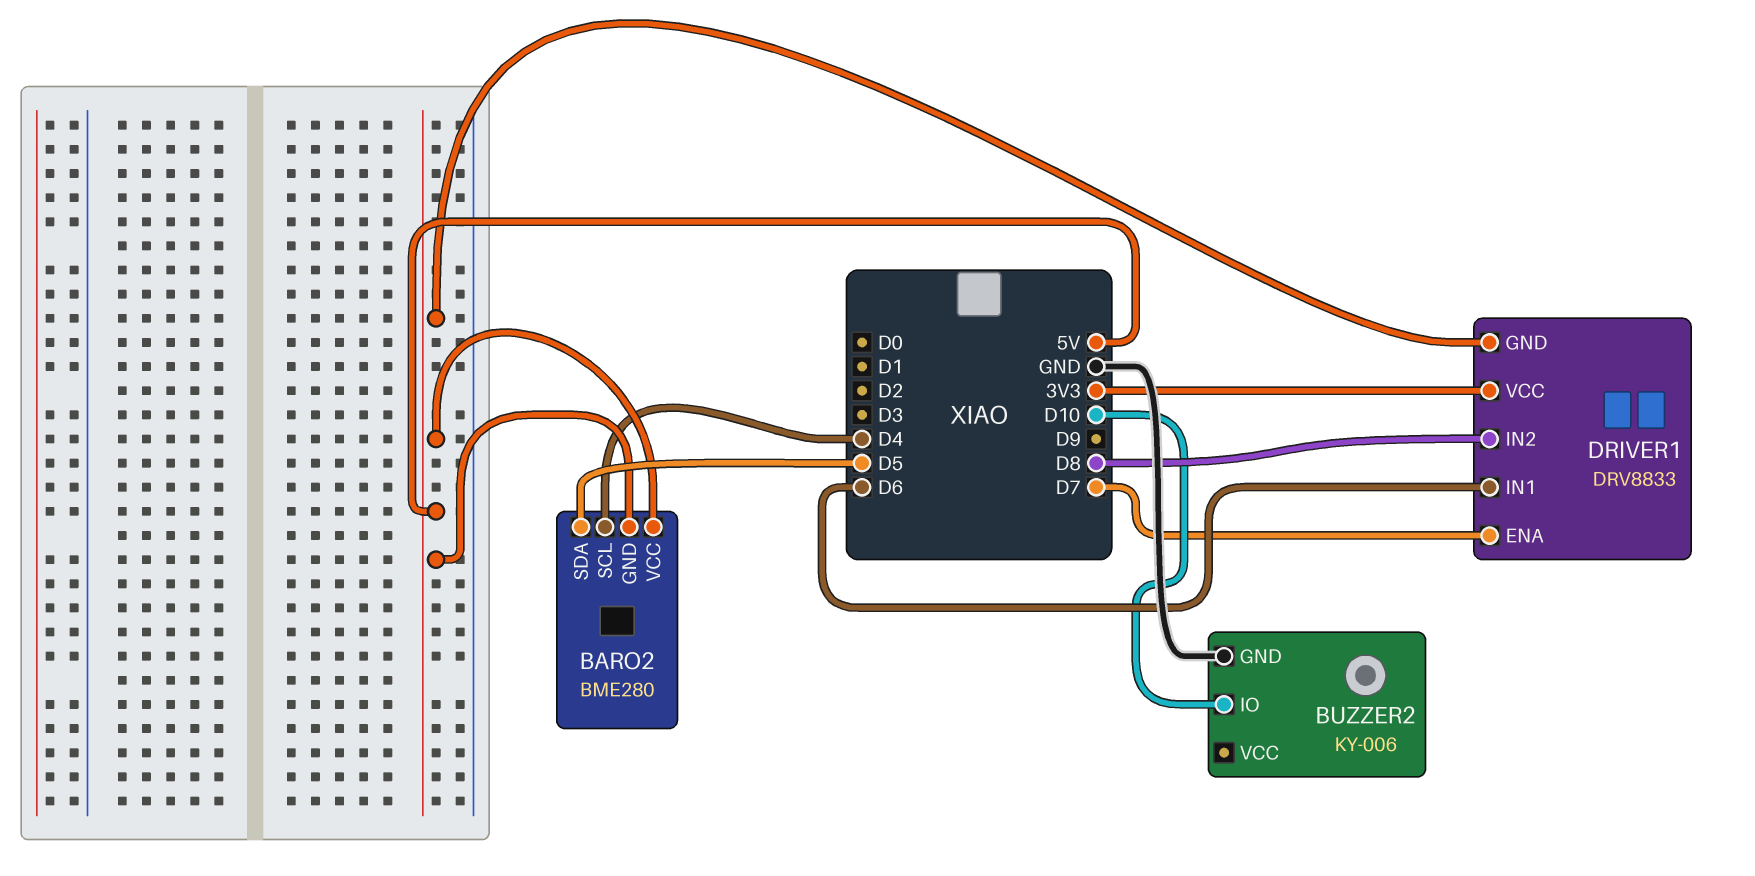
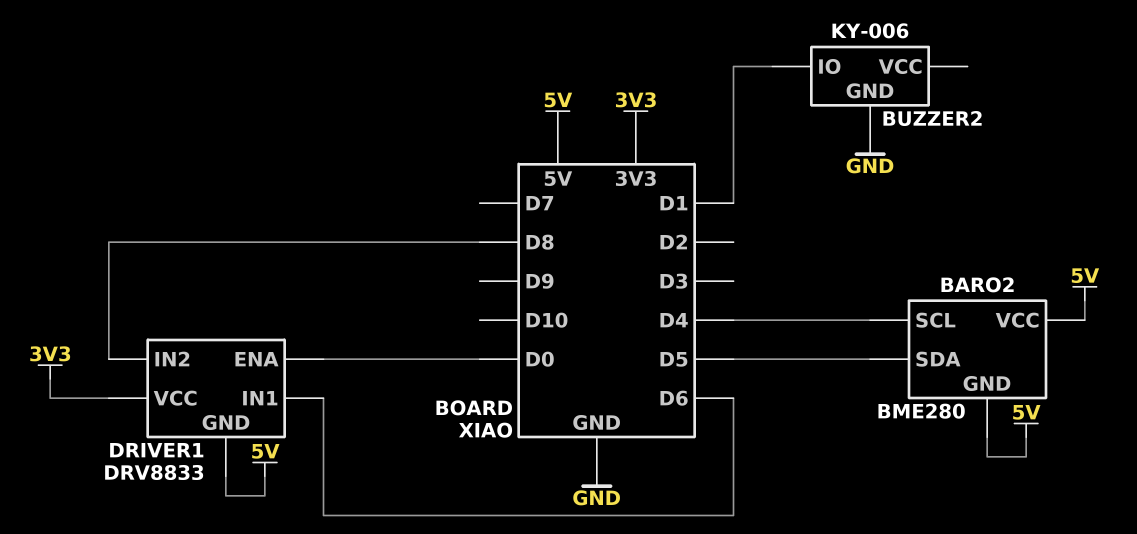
BUZZER2 pin IO: D10 -> D1
DRIVER1 pin ENA: D7 -> D0

